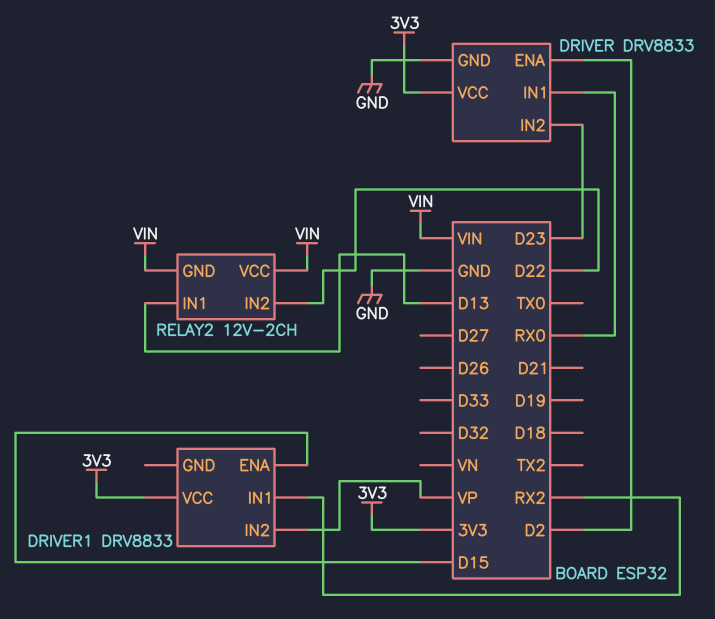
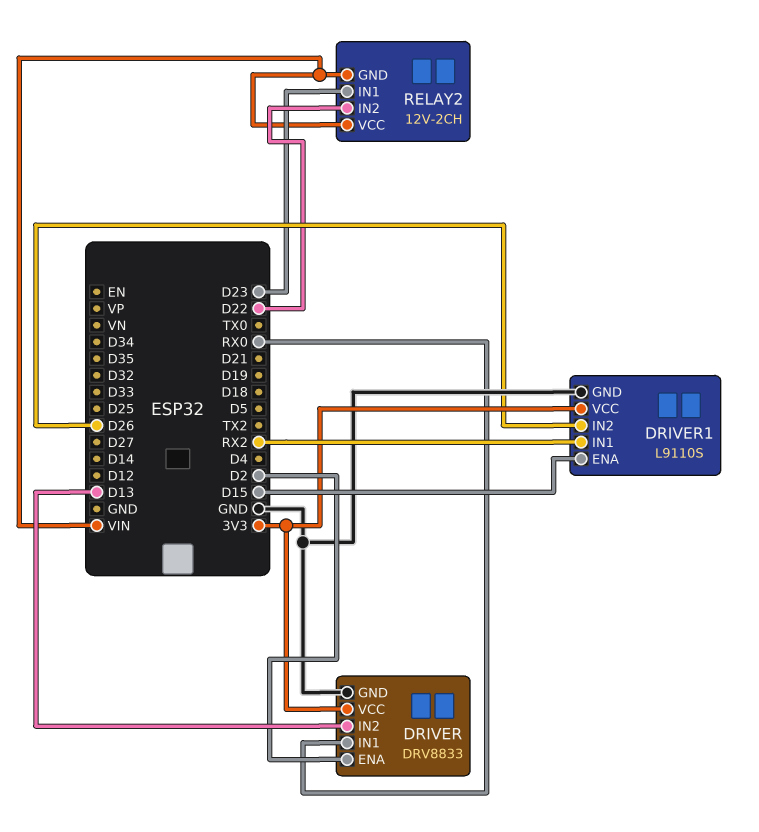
DRIVER pin IN2: D23 -> D13
DRIVER1: DRV8833 -> L9110S
DRIVER1 pin GND: none -> GND
DRIVER1 pin IN2: VP -> D26
RELAY2 pin IN1: D13 -> D23

